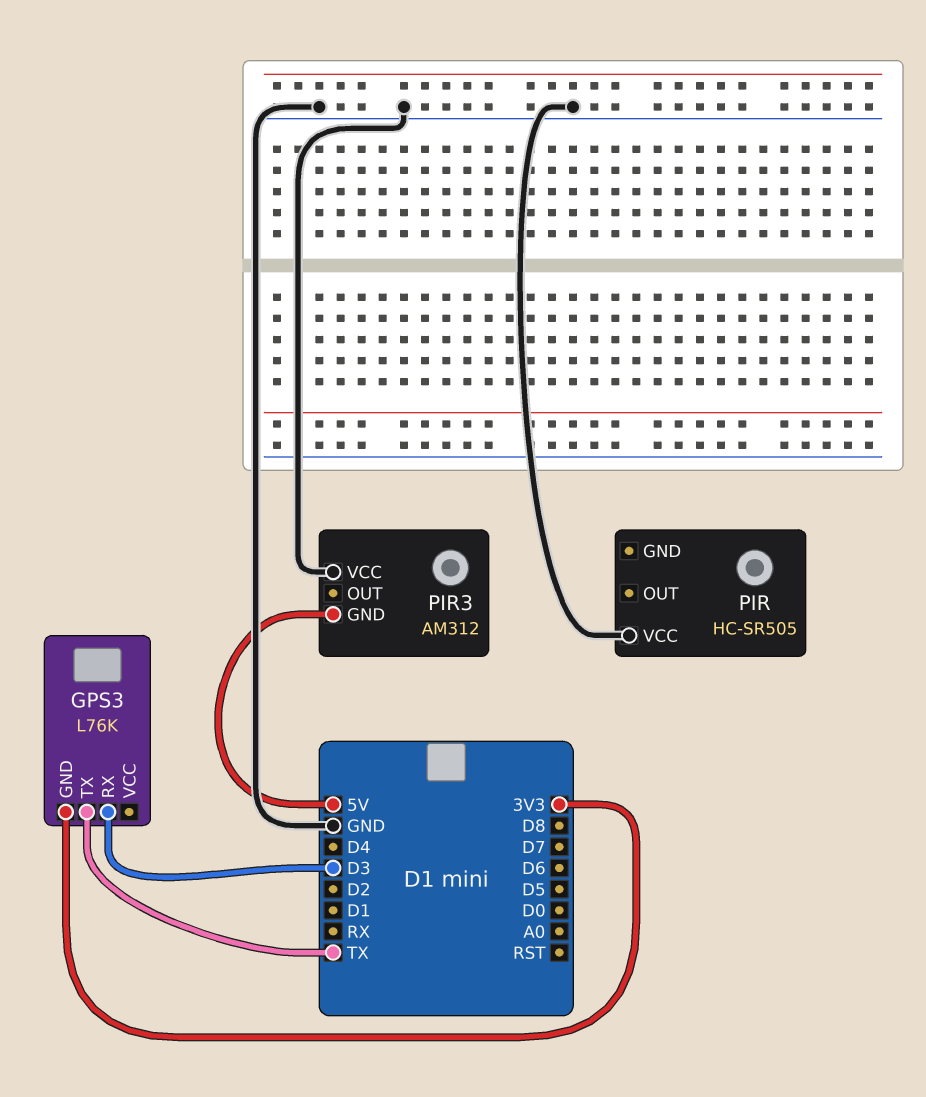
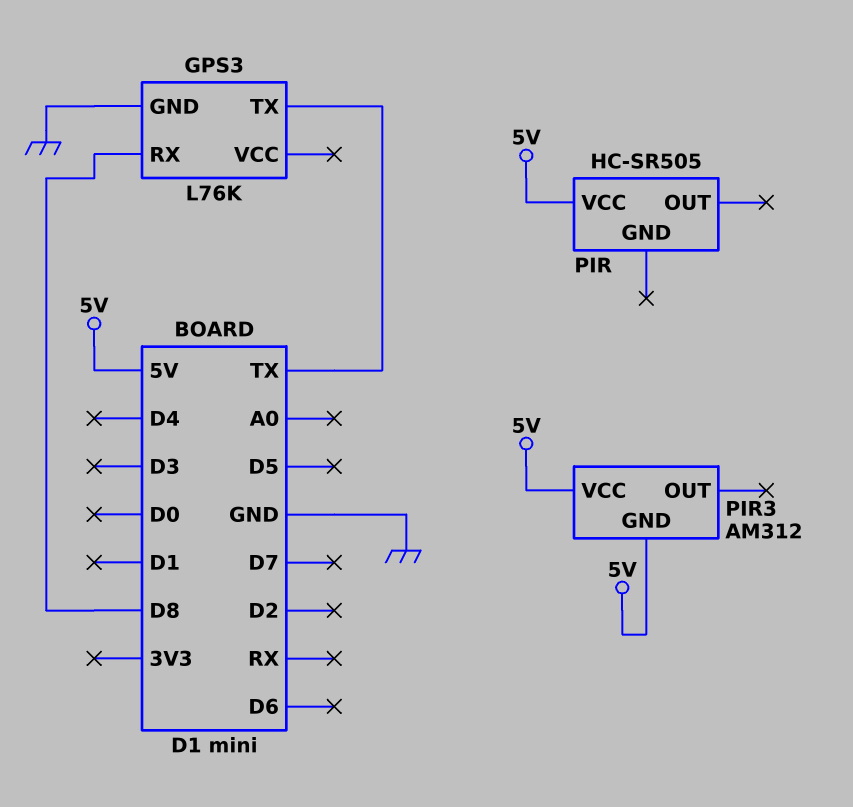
GPS3 pin GND: 3V3 -> GND
GPS3 pin RX: D3 -> D8
PIR pin VCC: GND -> 5V
PIR3 pin VCC: GND -> 5V

